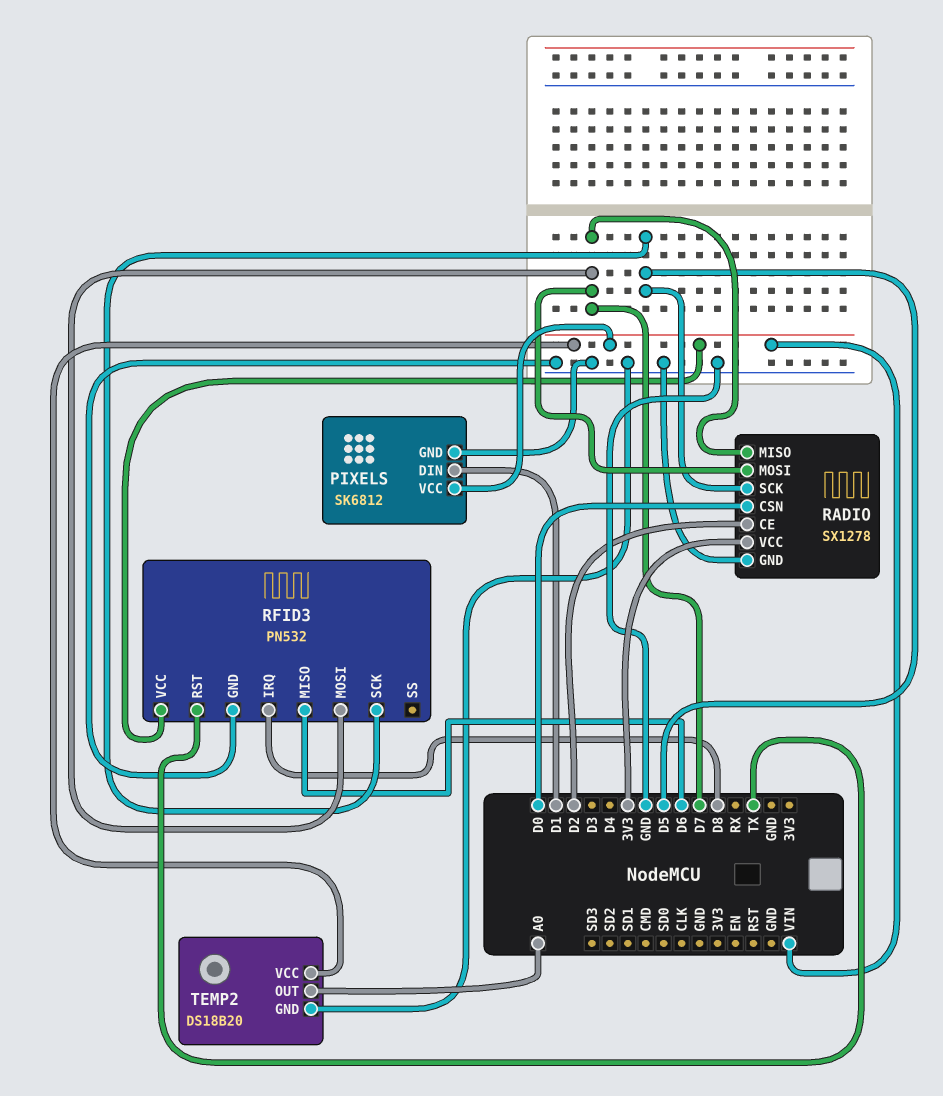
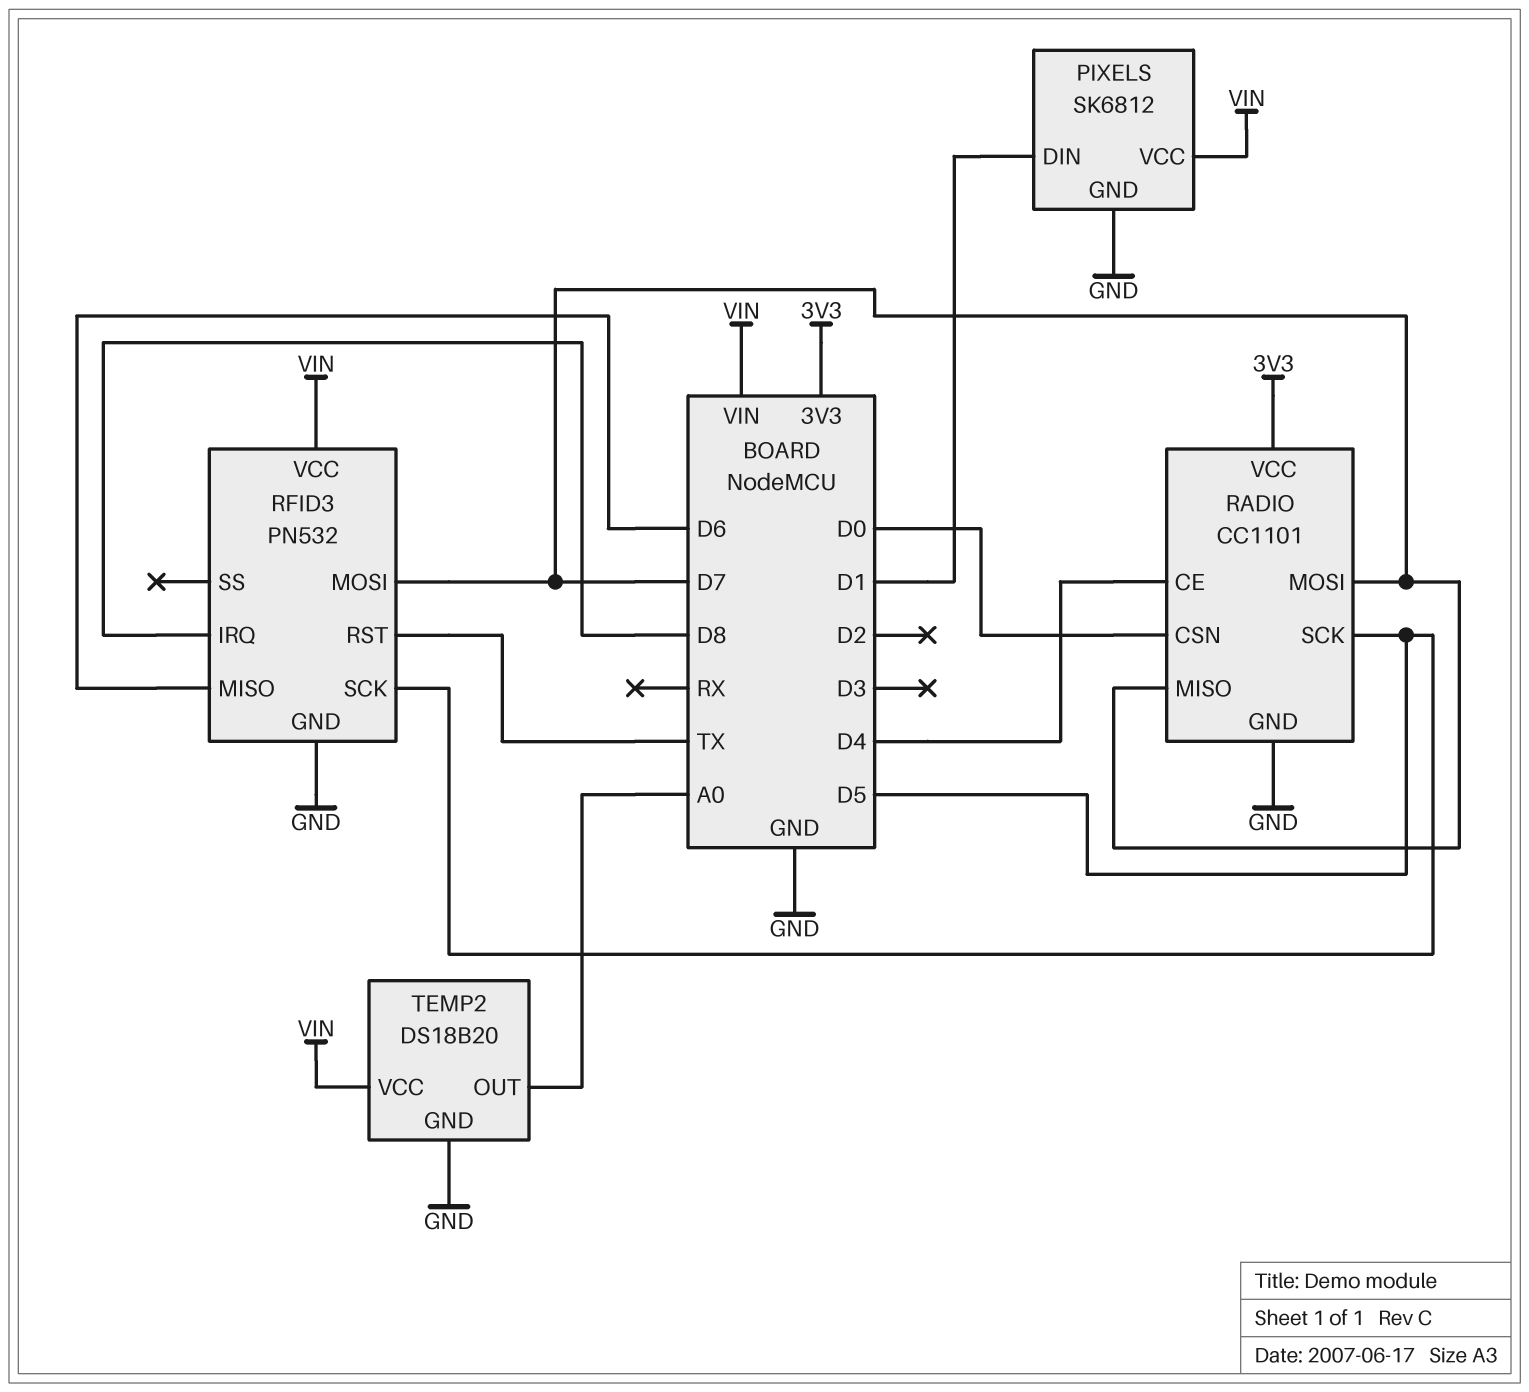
RADIO: SX1278 -> CC1101
RADIO pin CE: D2 -> D4

